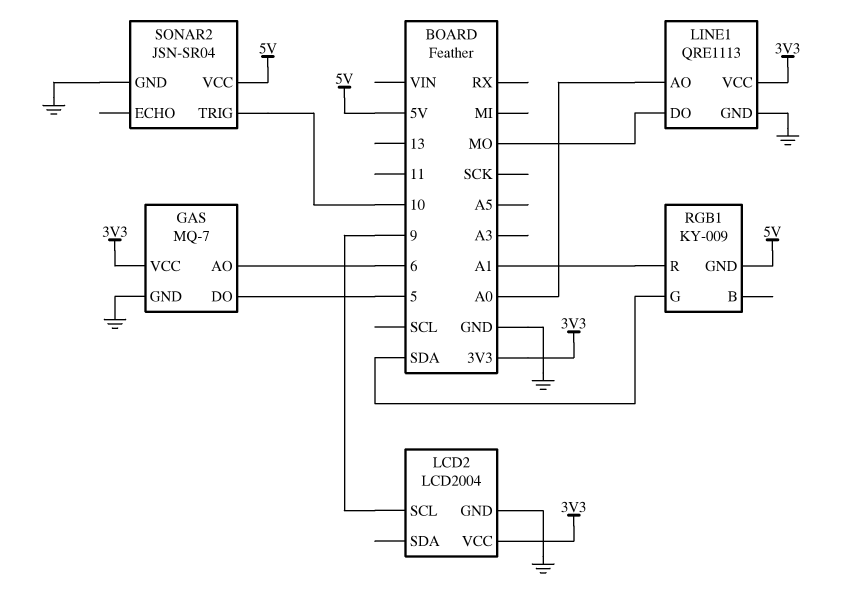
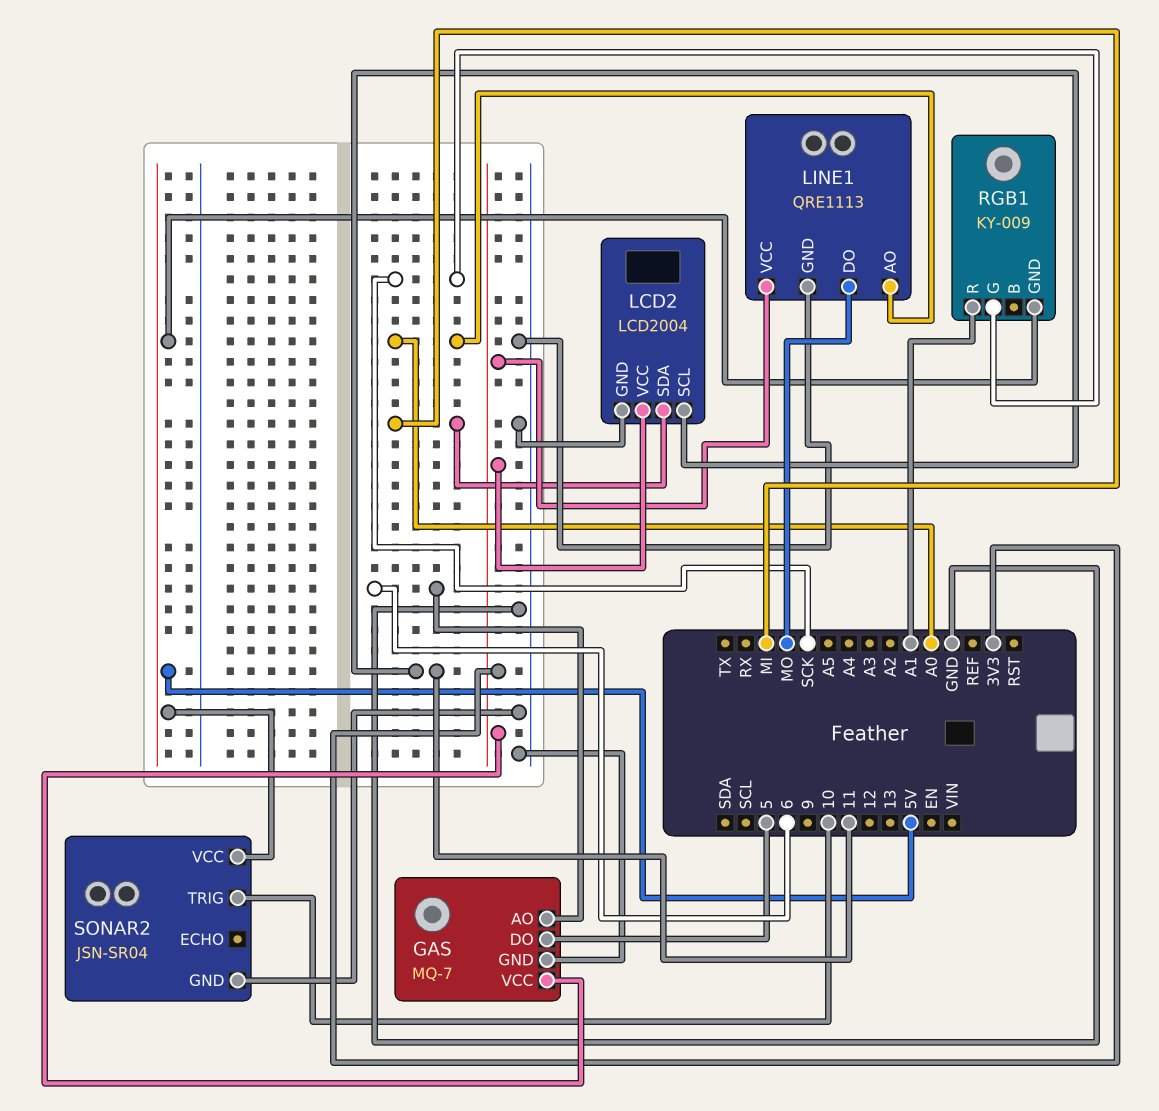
LCD2 pin SCL: 9 -> 11
LCD2 pin SDA: none -> MI
RGB1 pin G: SDA -> SCK

